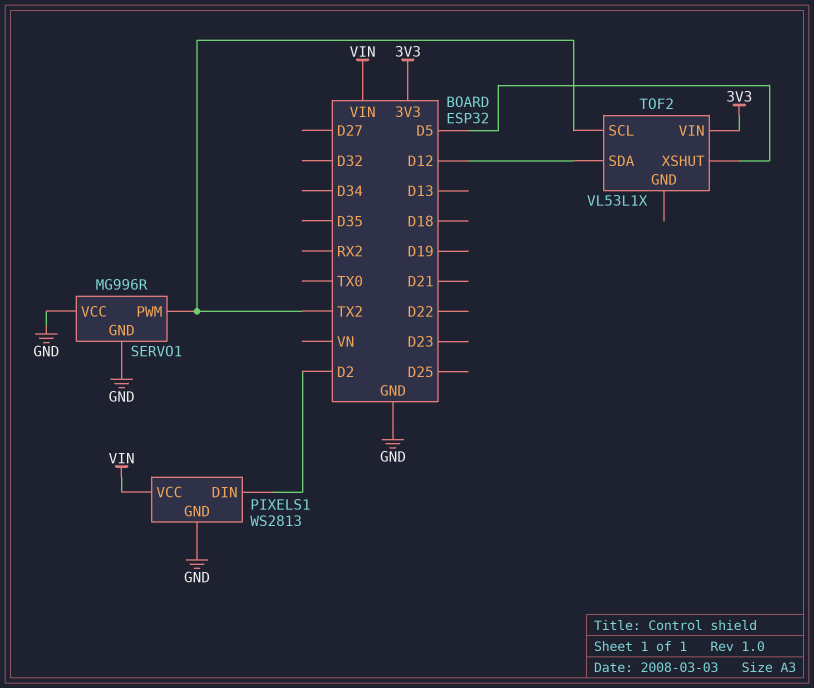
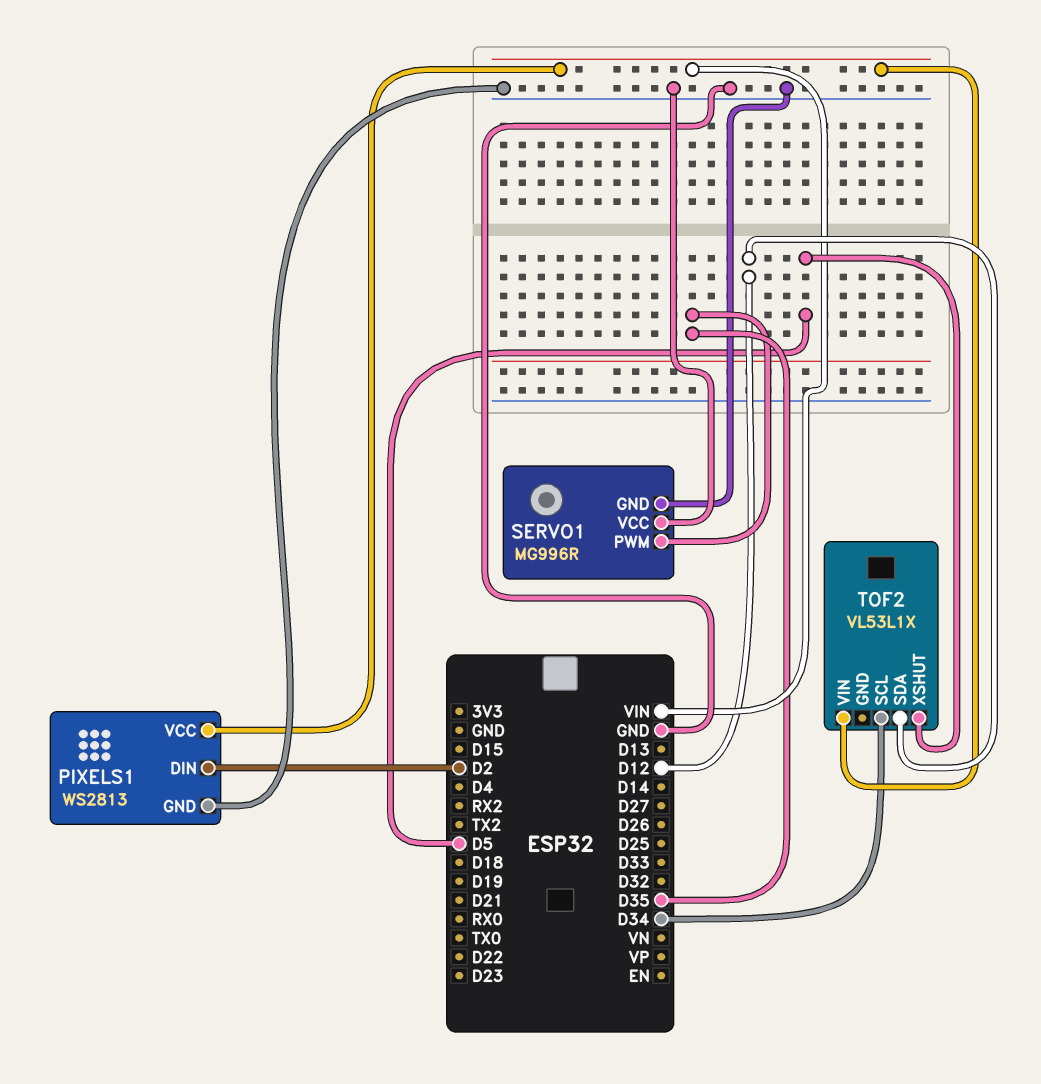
SERVO1 pin PWM: TX2 -> D35
TOF2 pin SCL: TX2 -> D34
TOF2 pin VIN: 3V3 -> VIN

